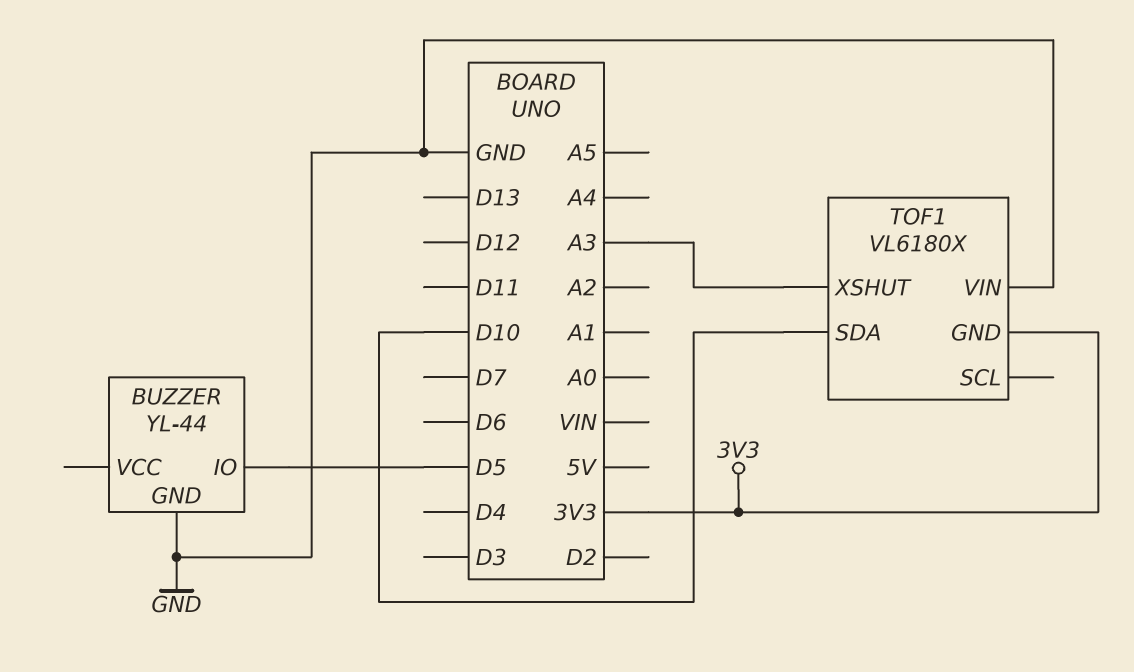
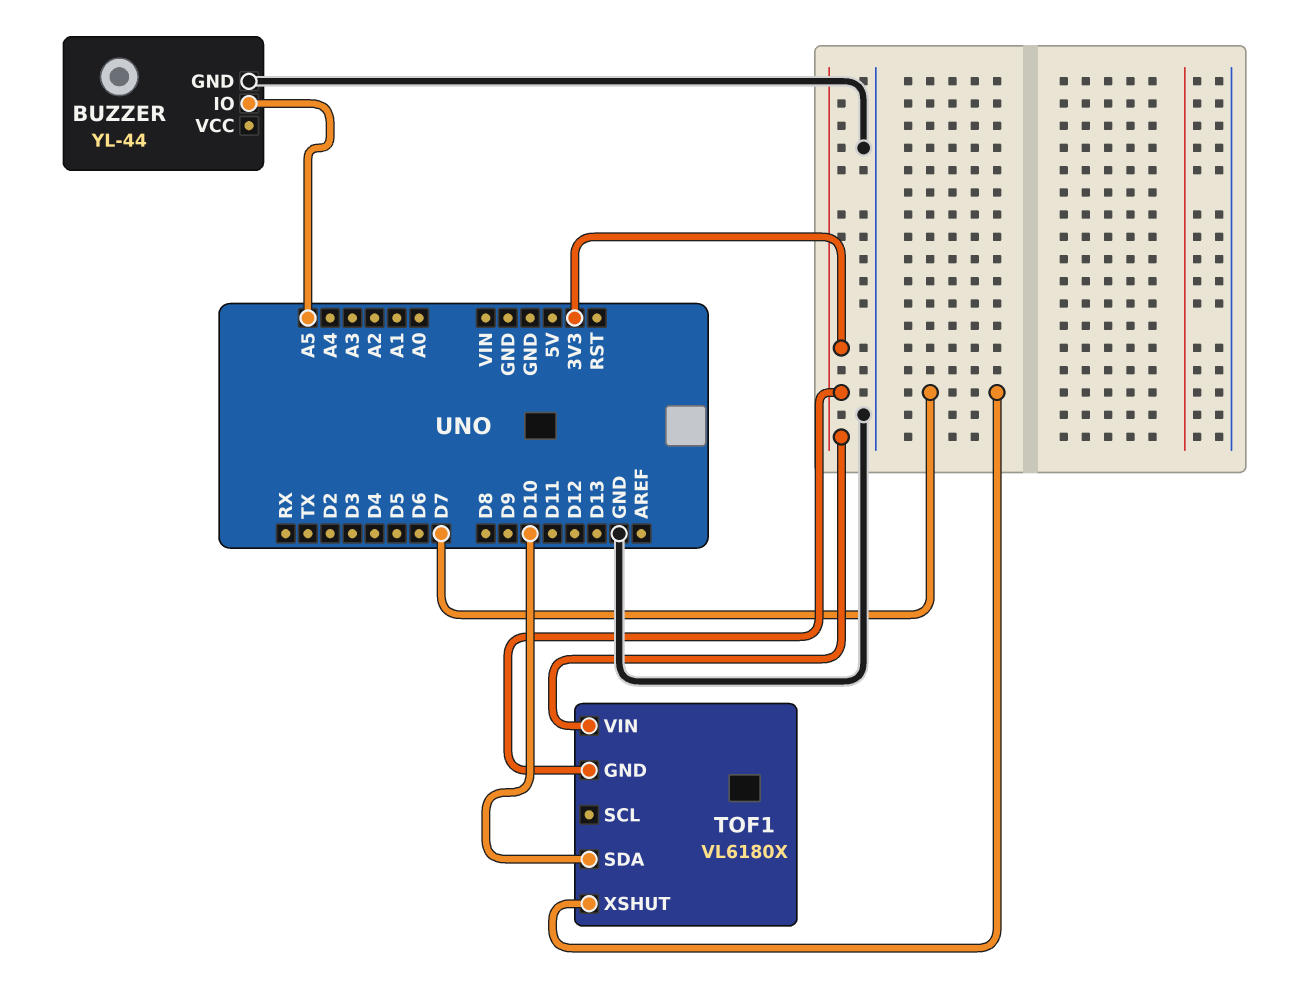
BUZZER pin IO: D5 -> A5
TOF1 pin VIN: GND -> 3V3
TOF1 pin XSHUT: A3 -> D7

